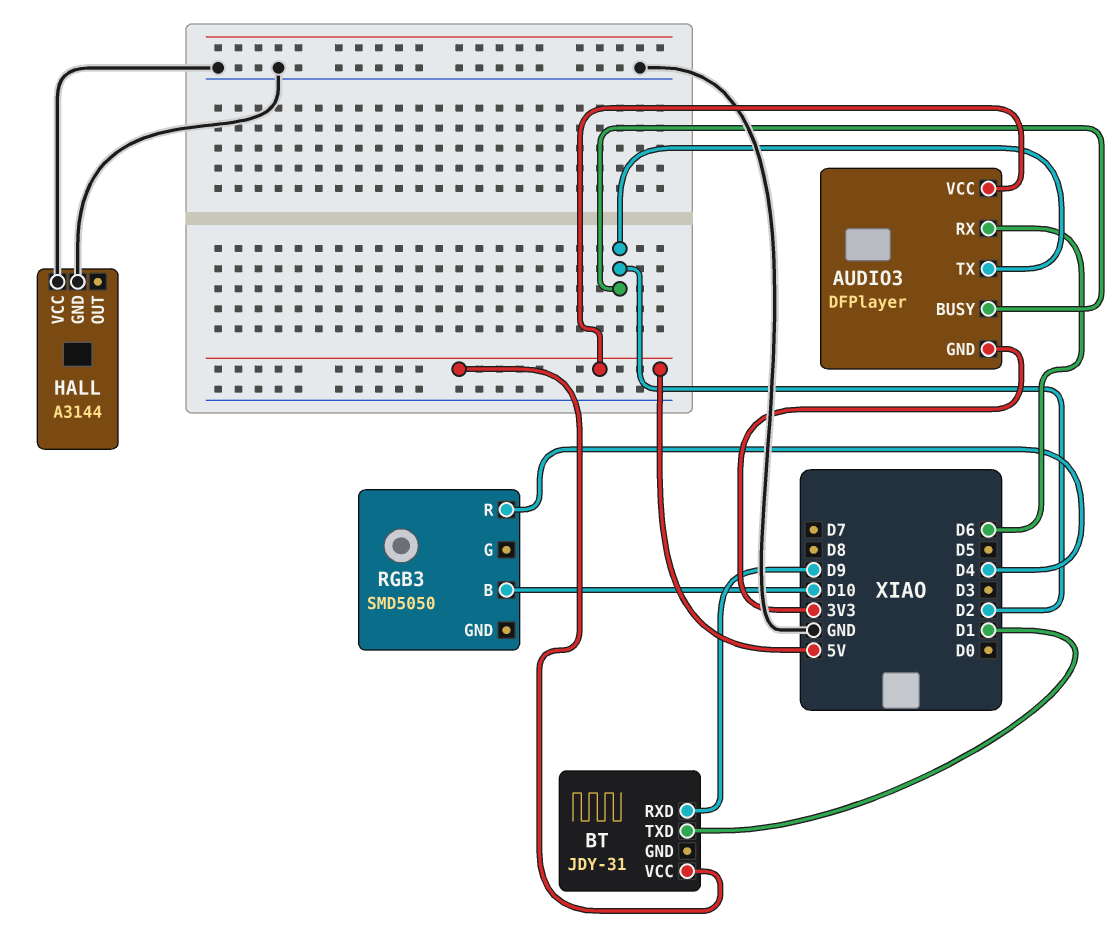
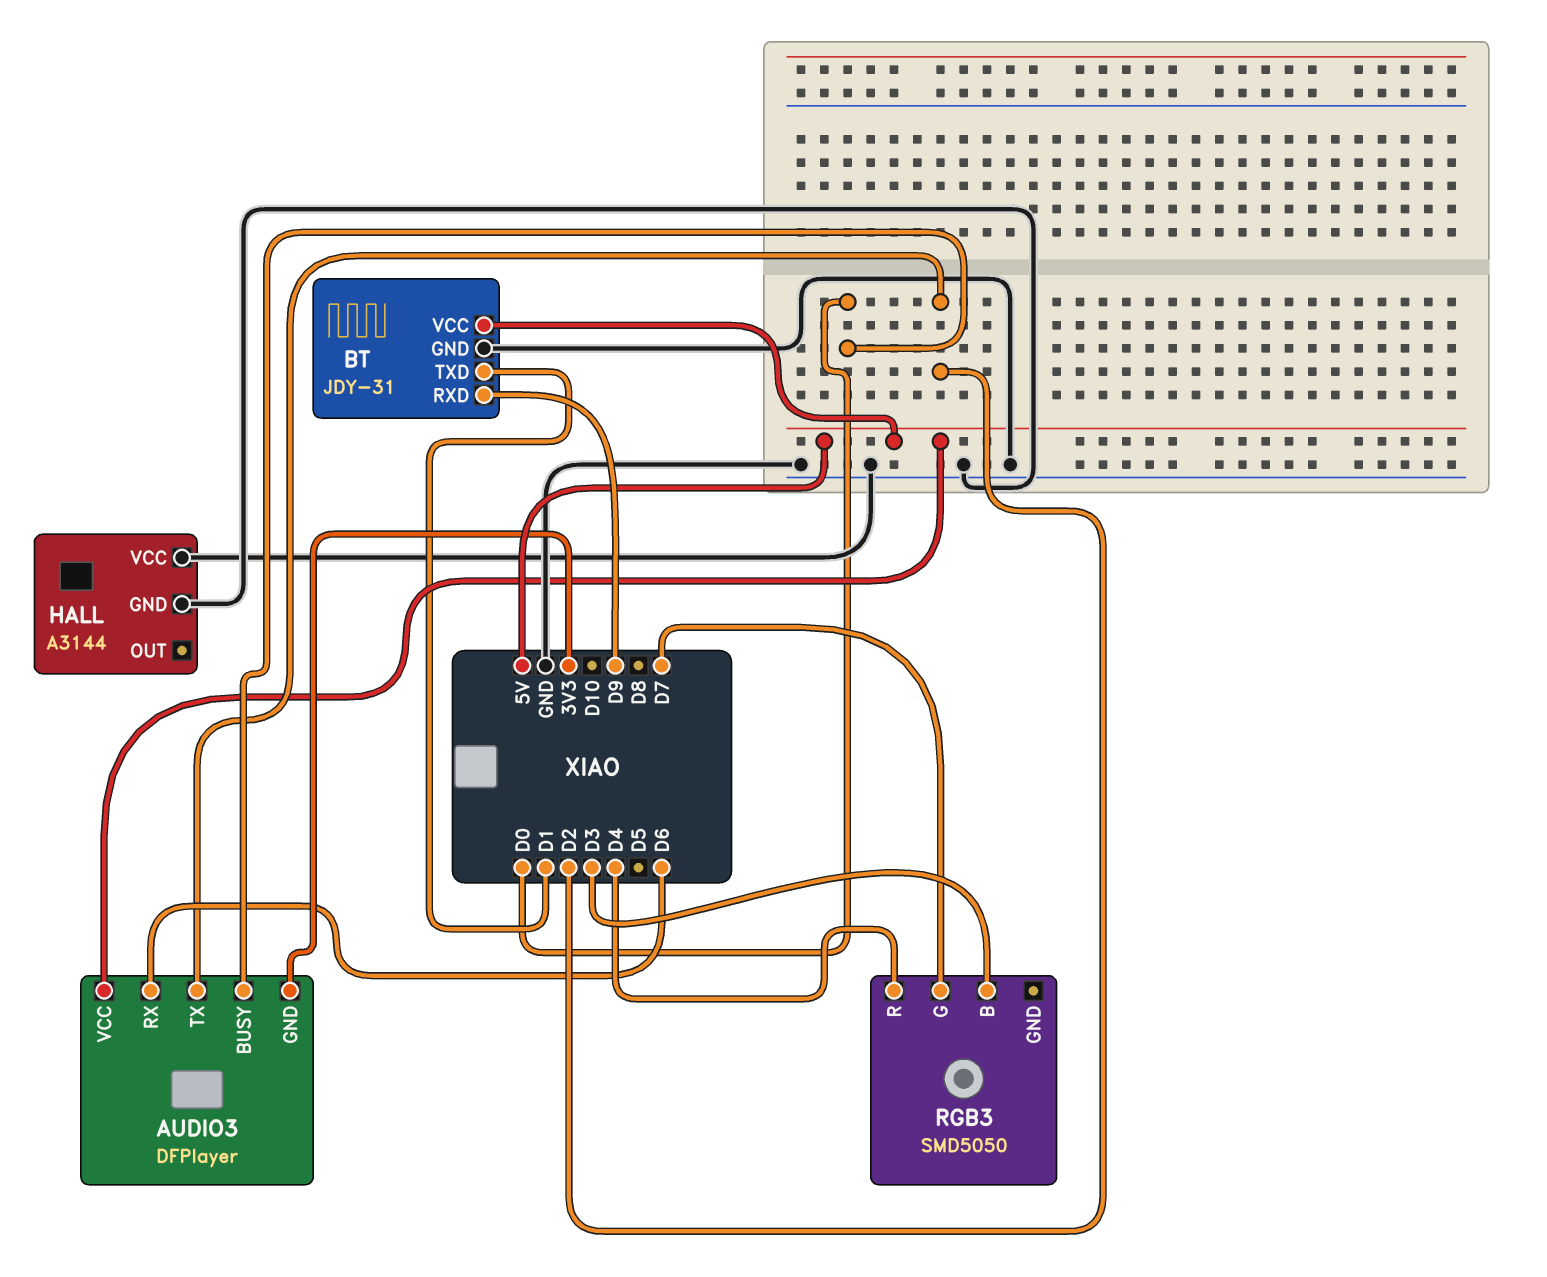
AUDIO3 pin BUSY: D2 -> D0
BT pin GND: none -> GND
RGB3 pin B: D10 -> D3
RGB3 pin G: none -> D7

